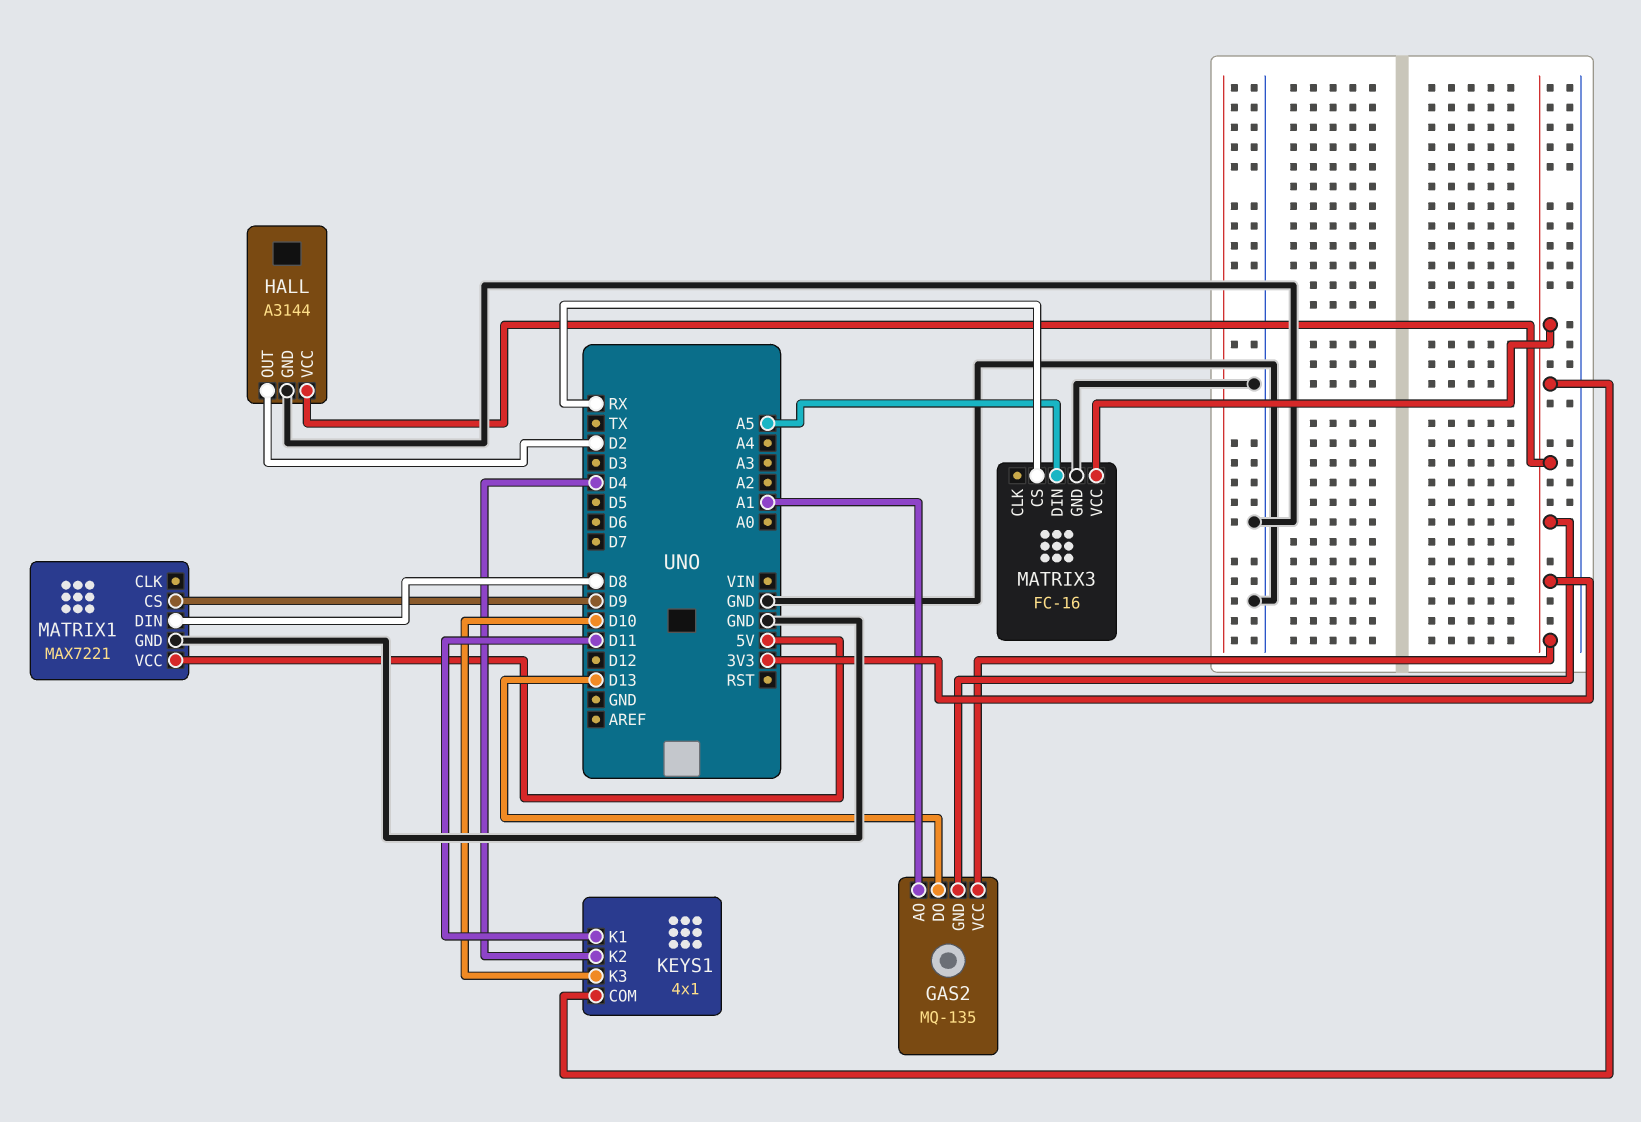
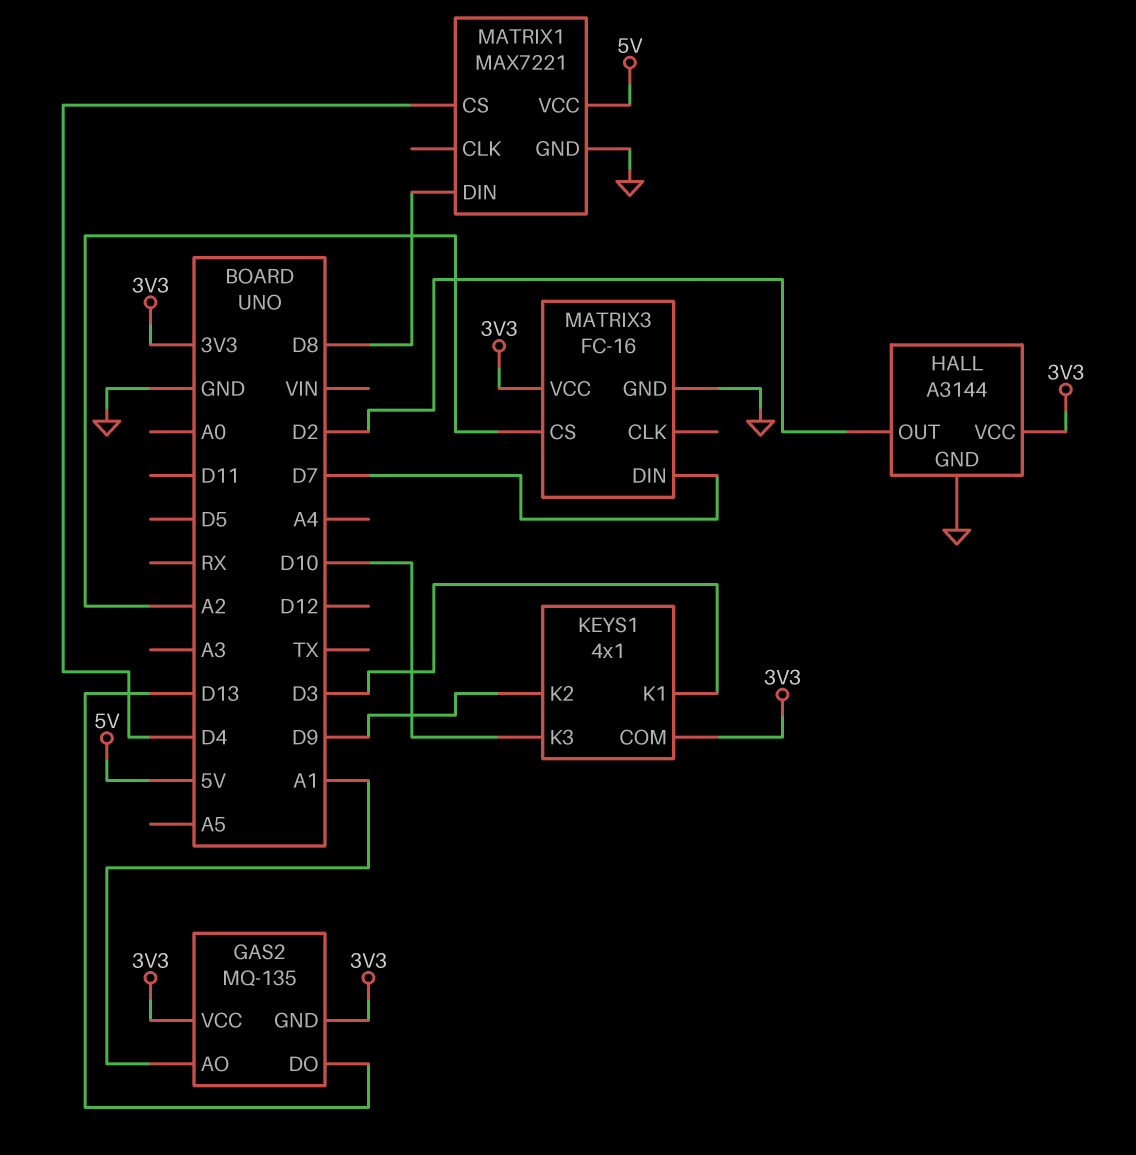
KEYS1 pin K1: D11 -> D3
KEYS1 pin K2: D4 -> D9
MATRIX1 pin CS: D9 -> D4
MATRIX3 pin CS: RX -> A2
MATRIX3 pin DIN: A5 -> D7

